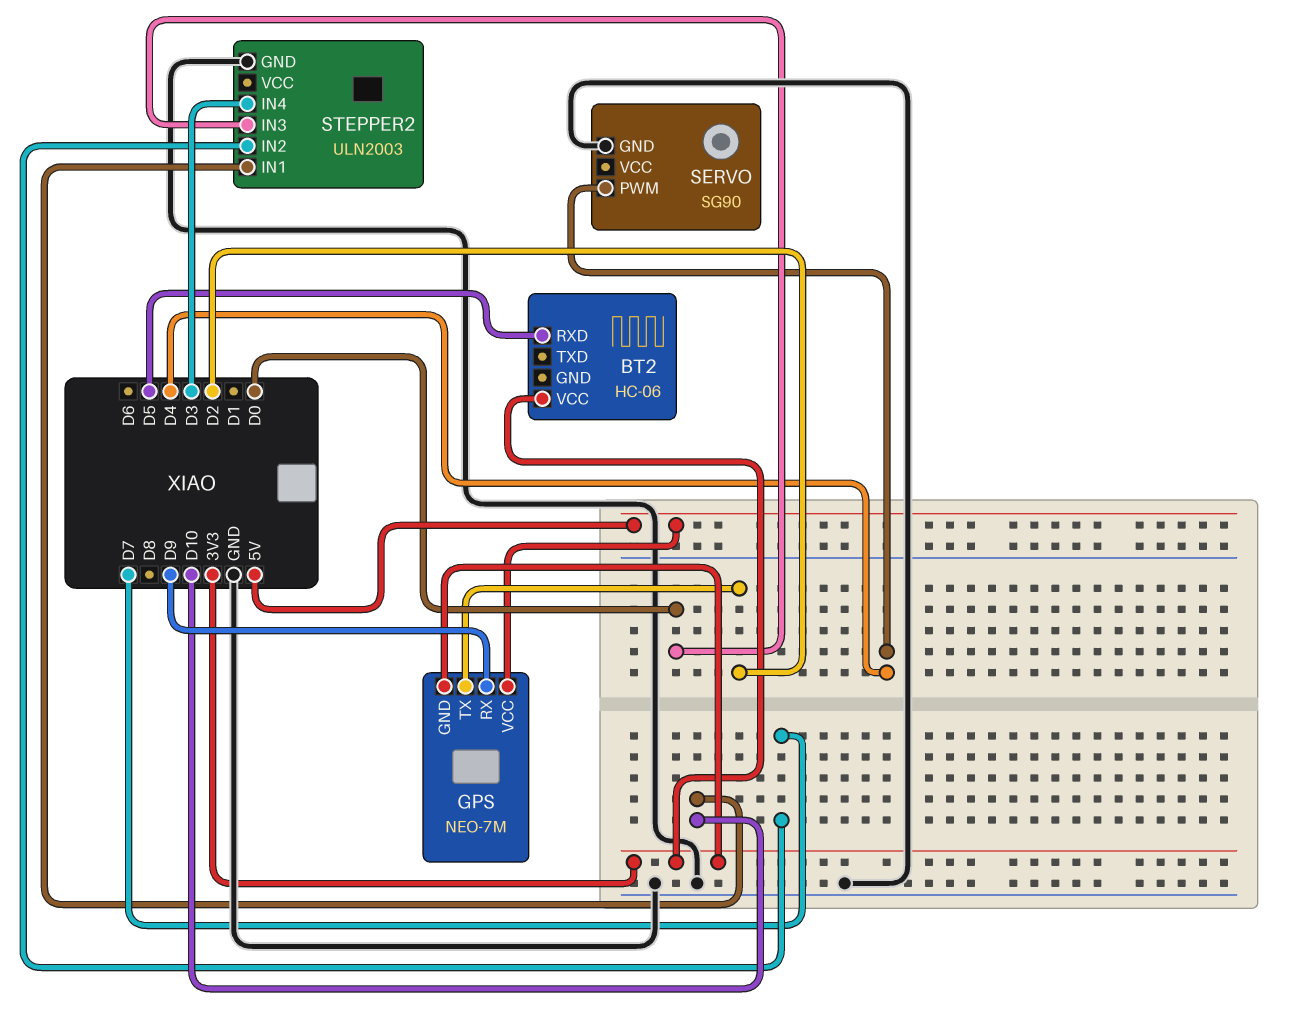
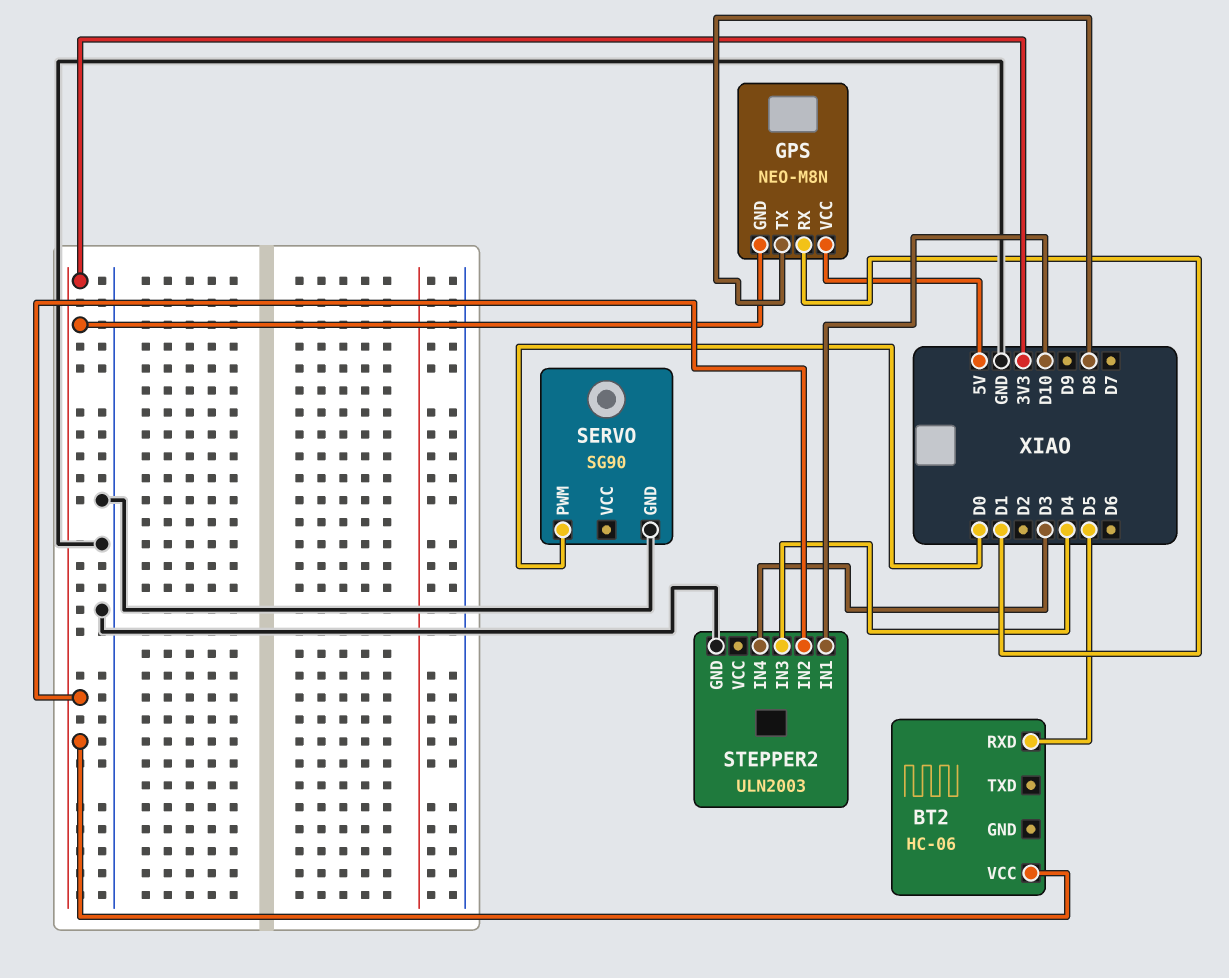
GPS: NEO-7M -> NEO-M8N
GPS pin RX: D9 -> D1
GPS pin TX: D2 -> D8
SERVO pin PWM: D4 -> D0
STEPPER2 pin IN2: D7 -> 3V3
STEPPER2 pin IN3: D0 -> D4

